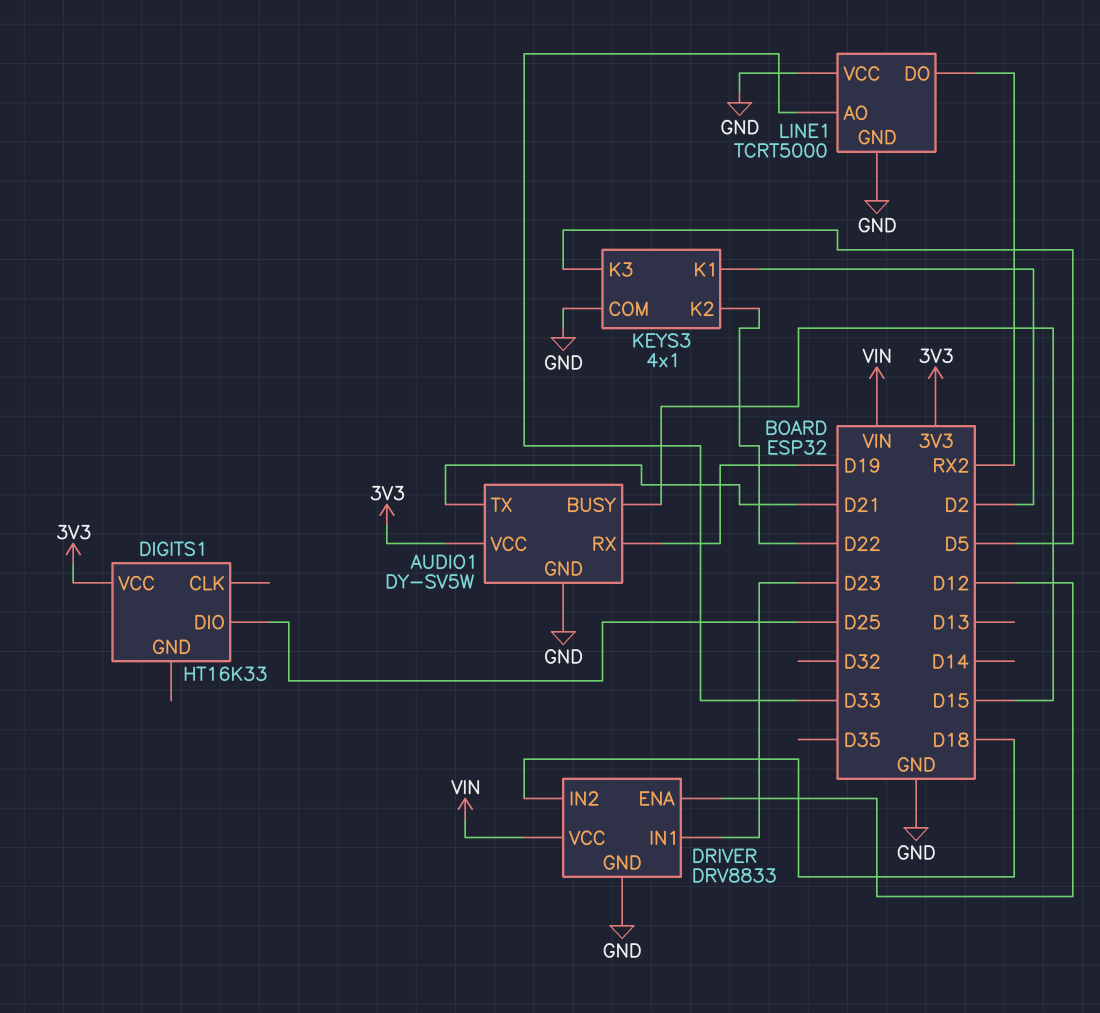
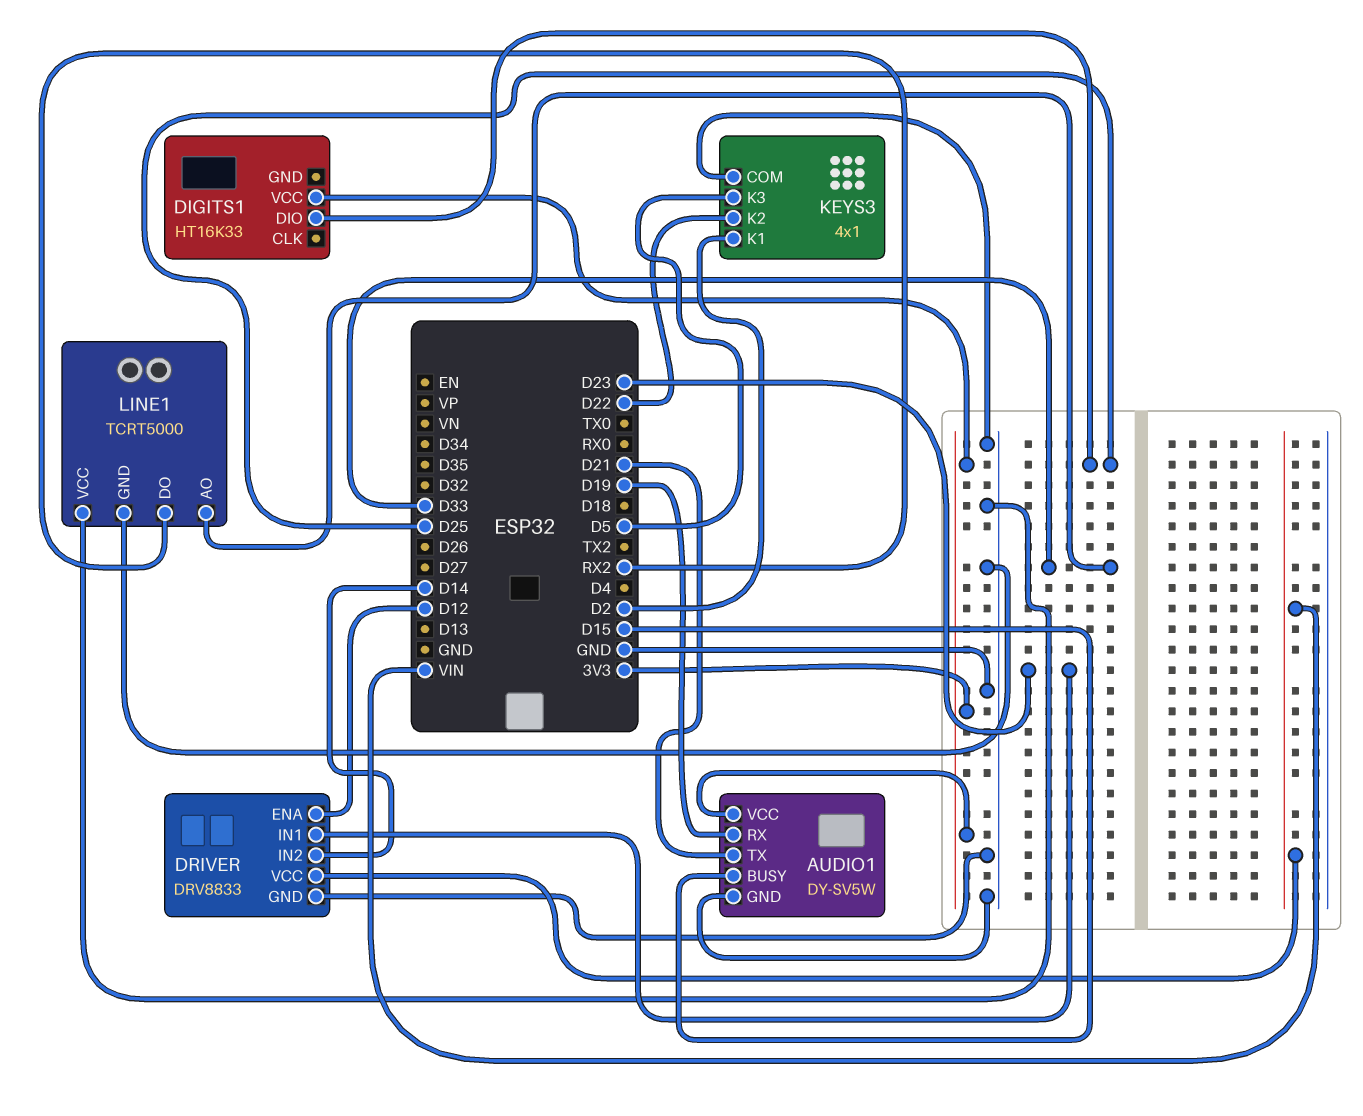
DRIVER pin IN2: D18 -> D14

